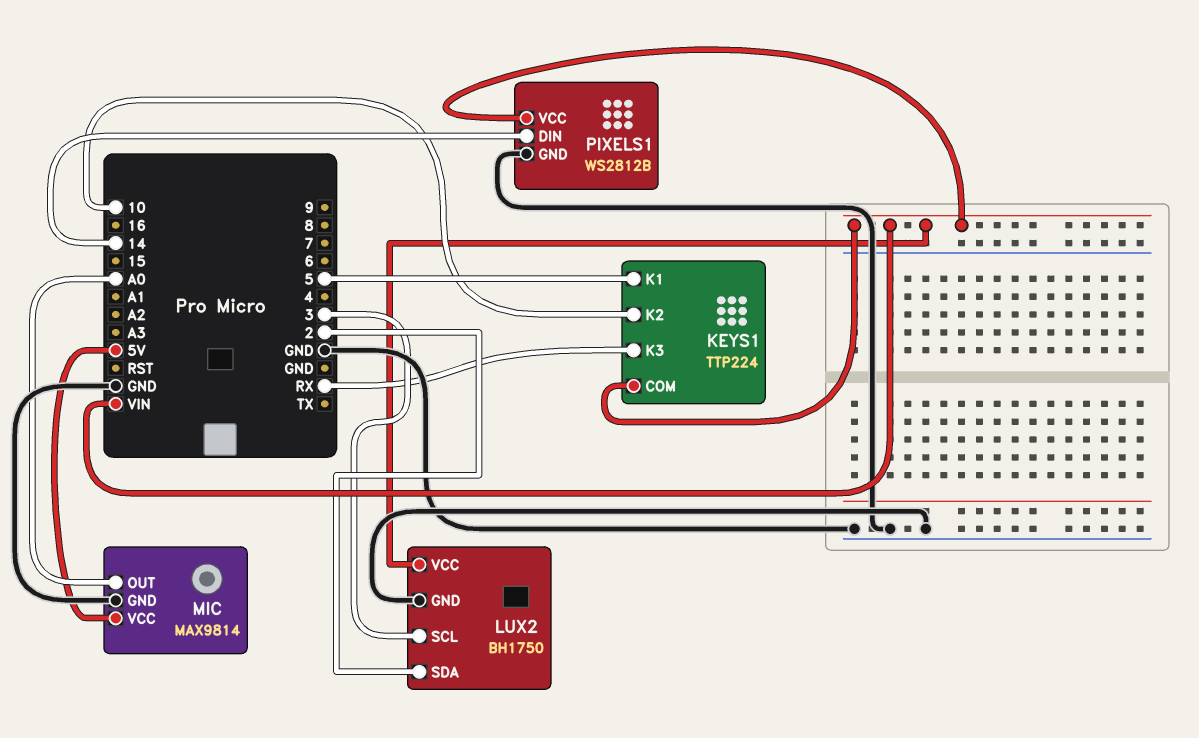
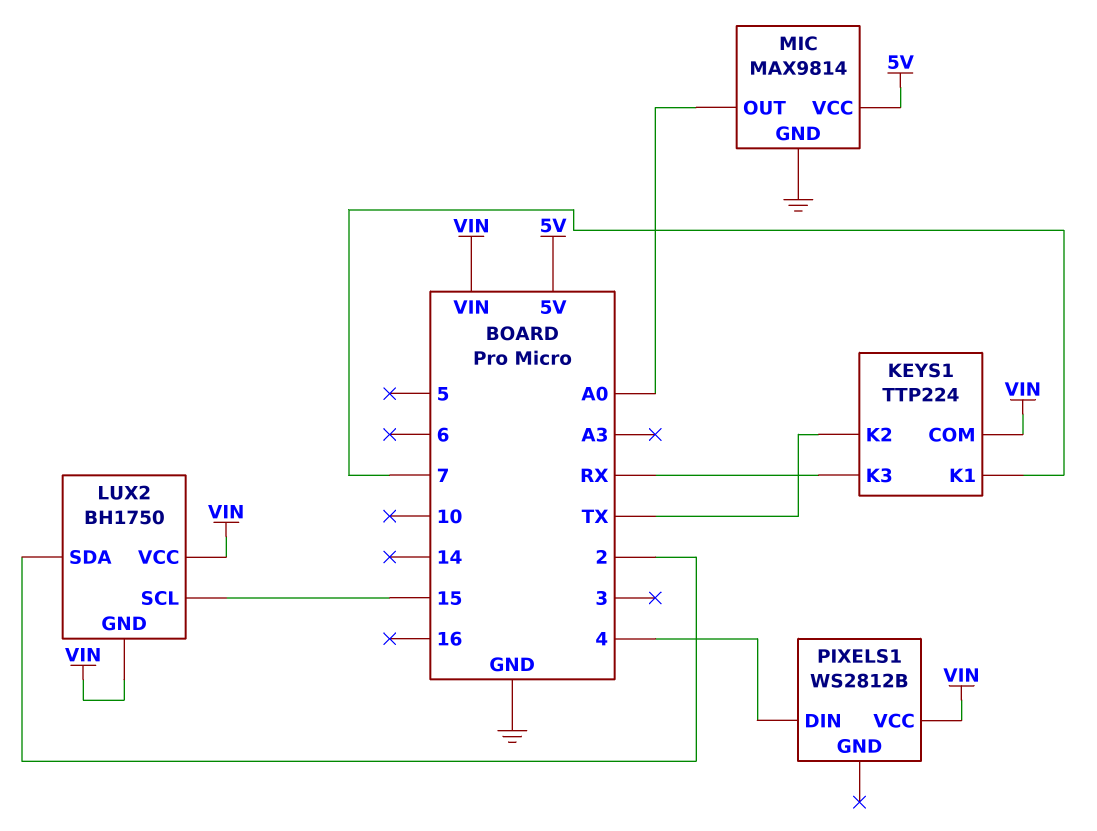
KEYS1 pin K1: 5 -> 7
KEYS1 pin K2: 10 -> TX
LUX2 pin GND: GND -> VIN
LUX2 pin SCL: 3 -> 15
PIXELS1 pin DIN: 14 -> 4
PIXELS1 pin GND: GND -> none

